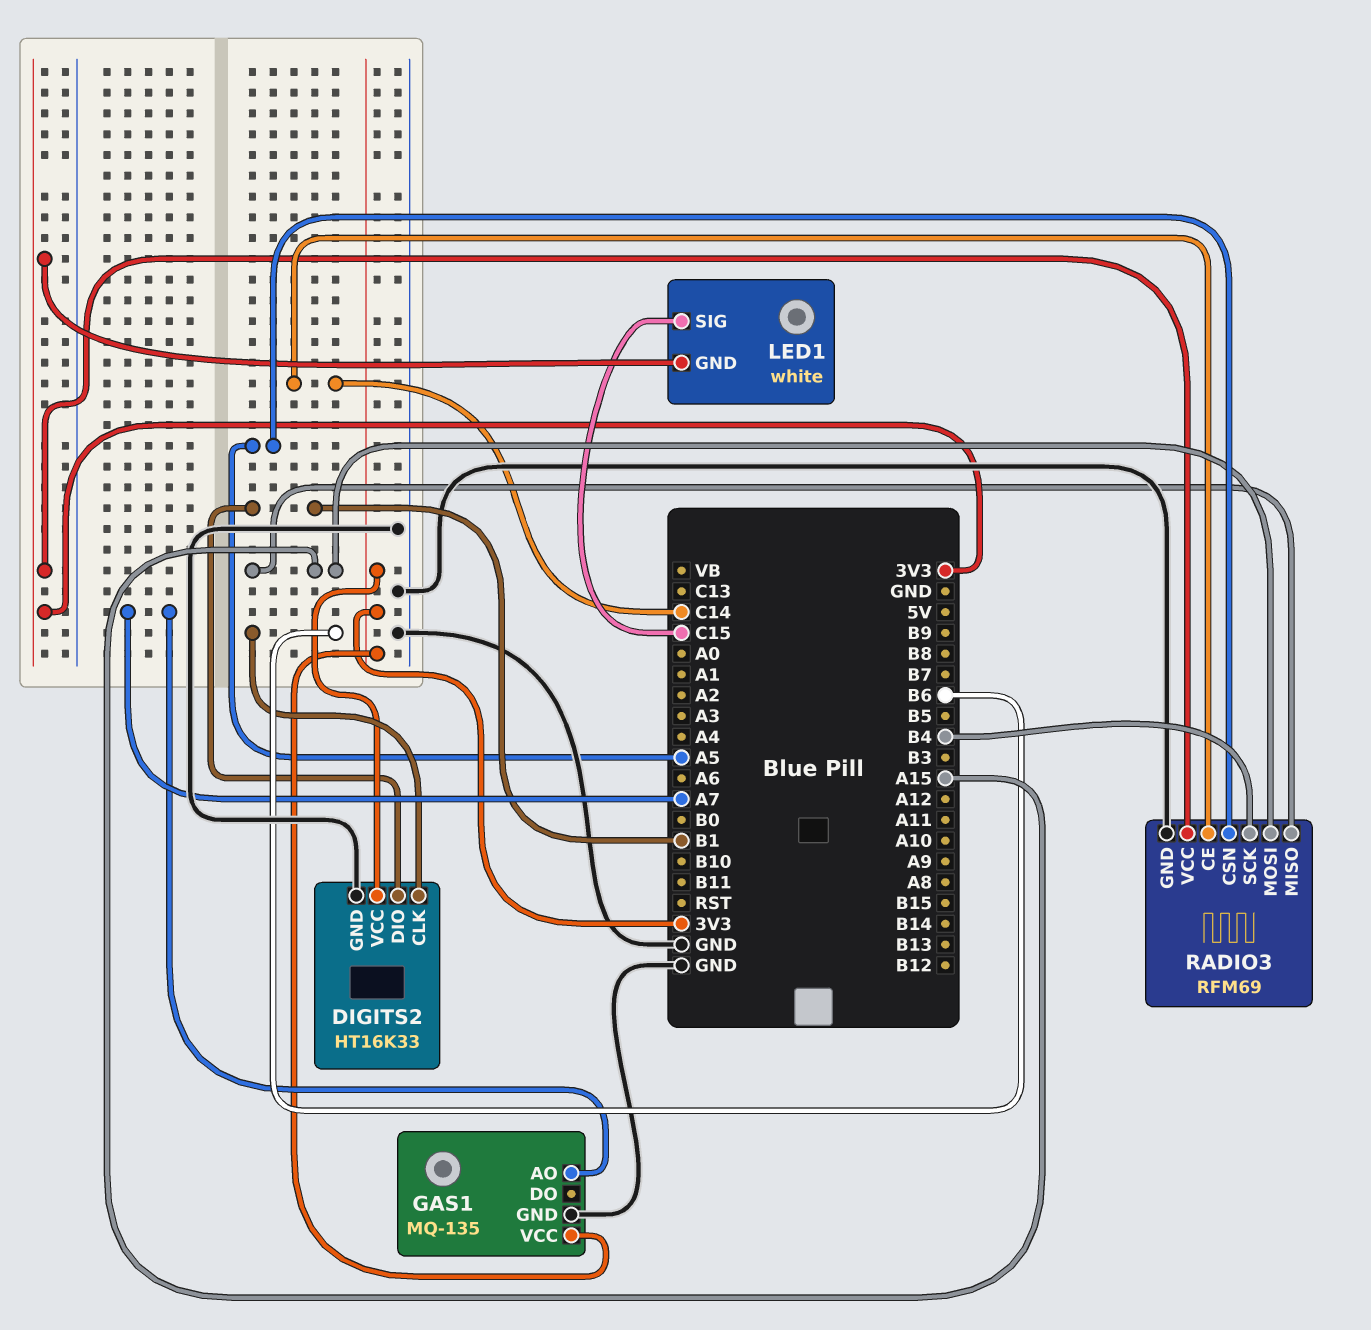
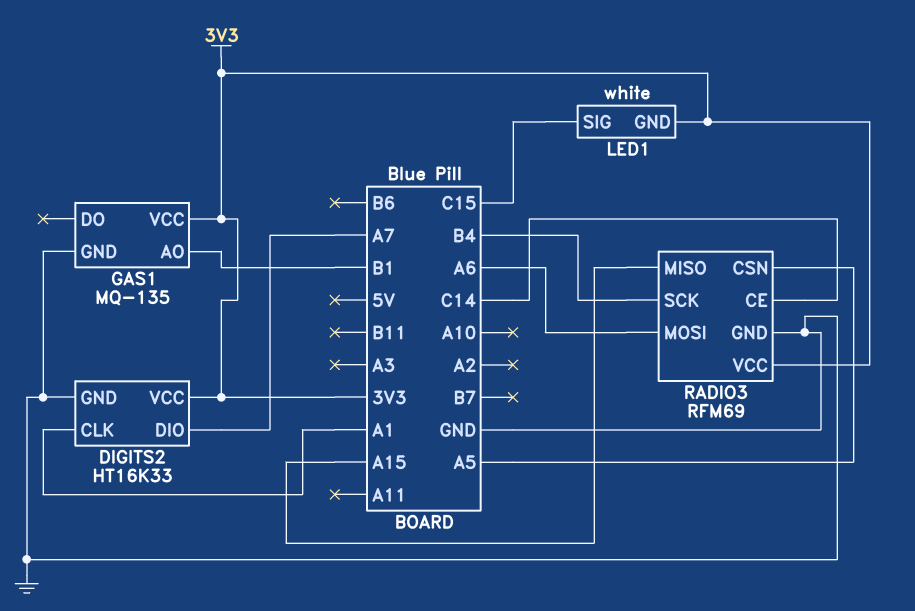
DIGITS2 pin CLK: B6 -> A1
DIGITS2 pin DIO: B1 -> A7
GAS1 pin AO: A7 -> B1
RADIO3 pin MOSI: A15 -> A6

